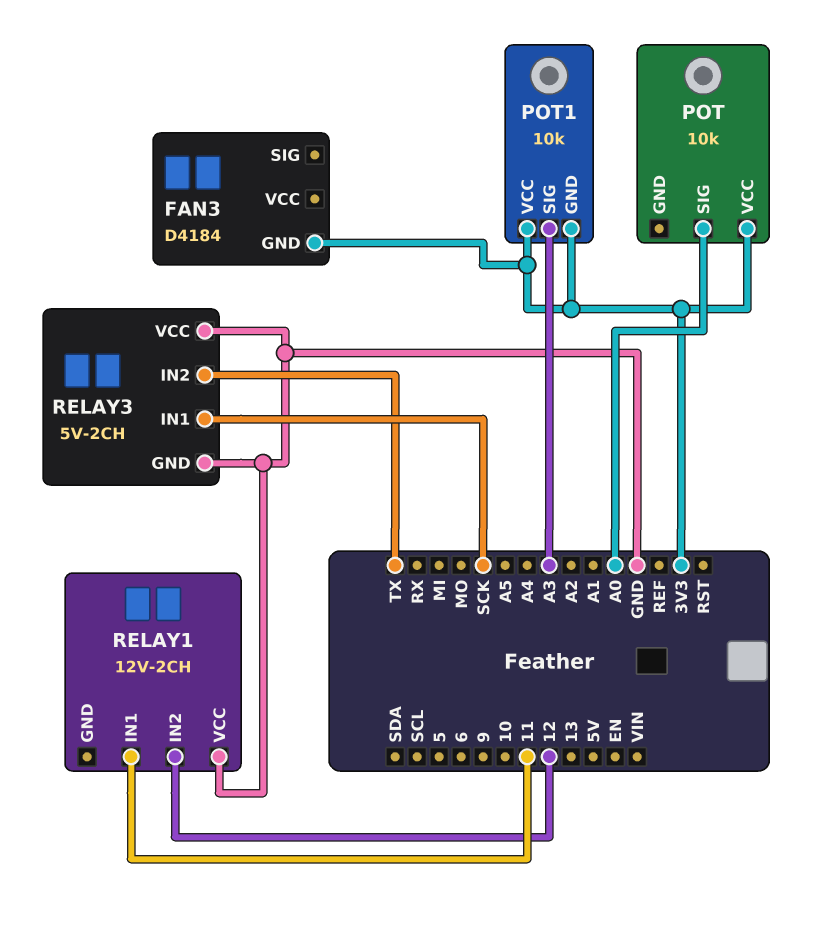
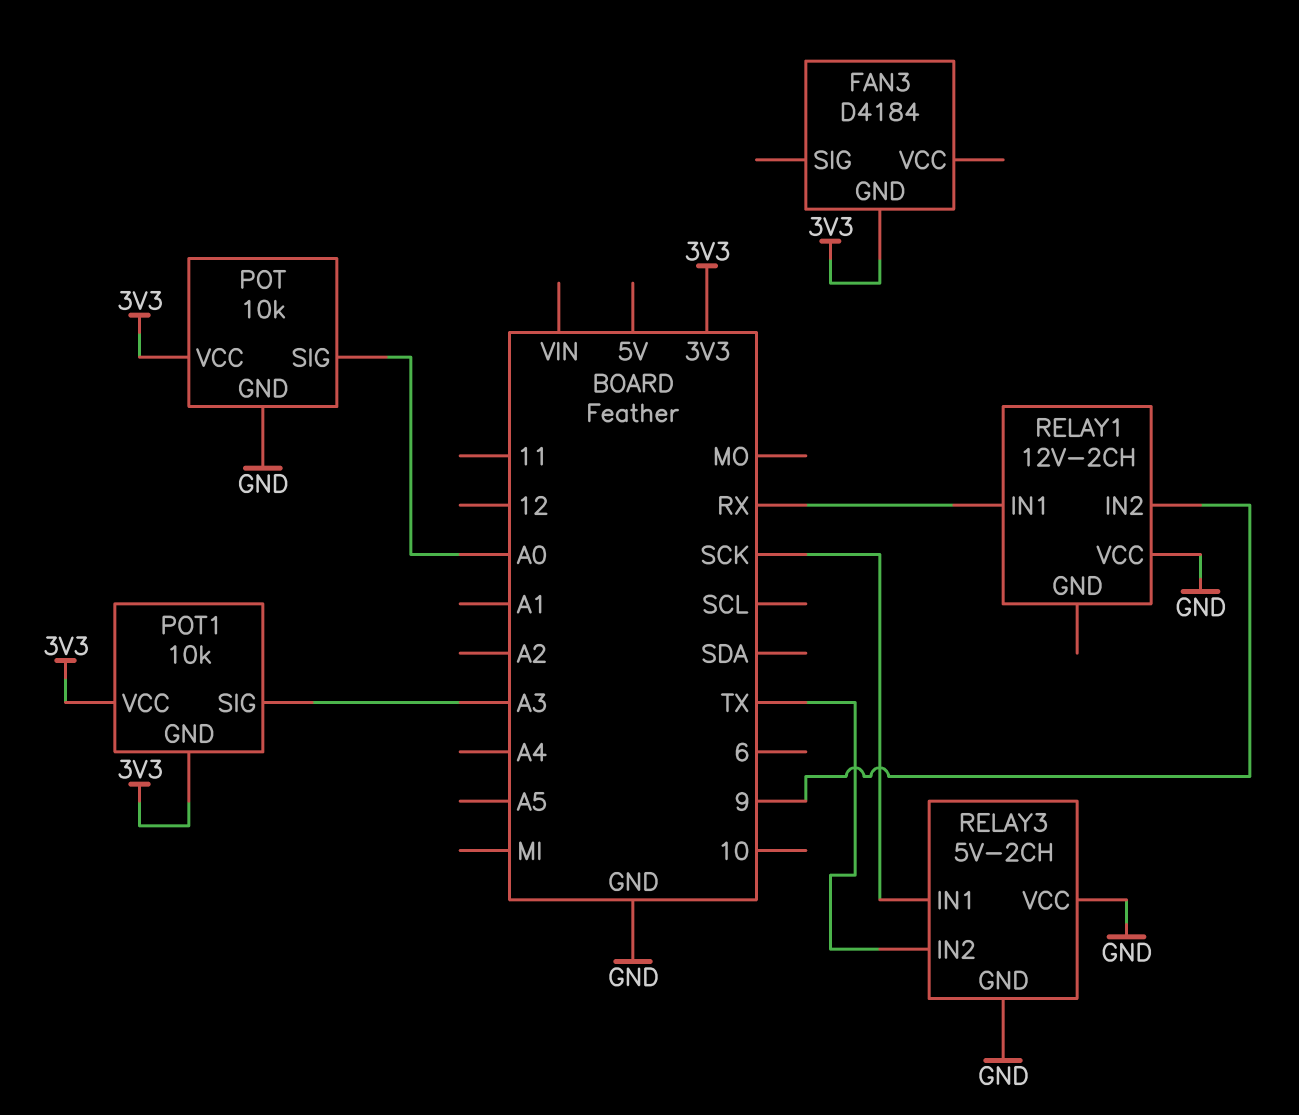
POT pin GND: none -> GND
RELAY1 pin IN1: 11 -> RX
RELAY1 pin IN2: 12 -> 9

